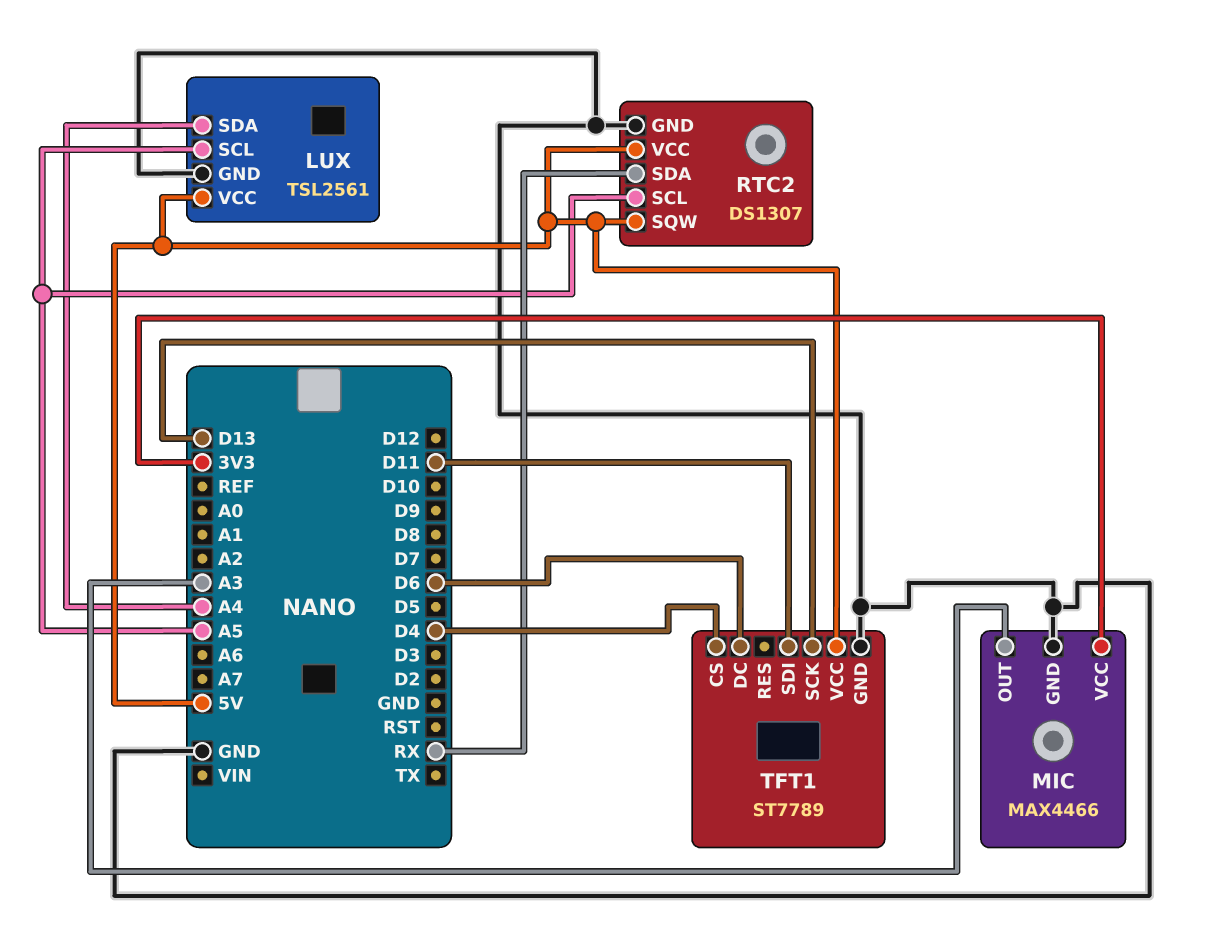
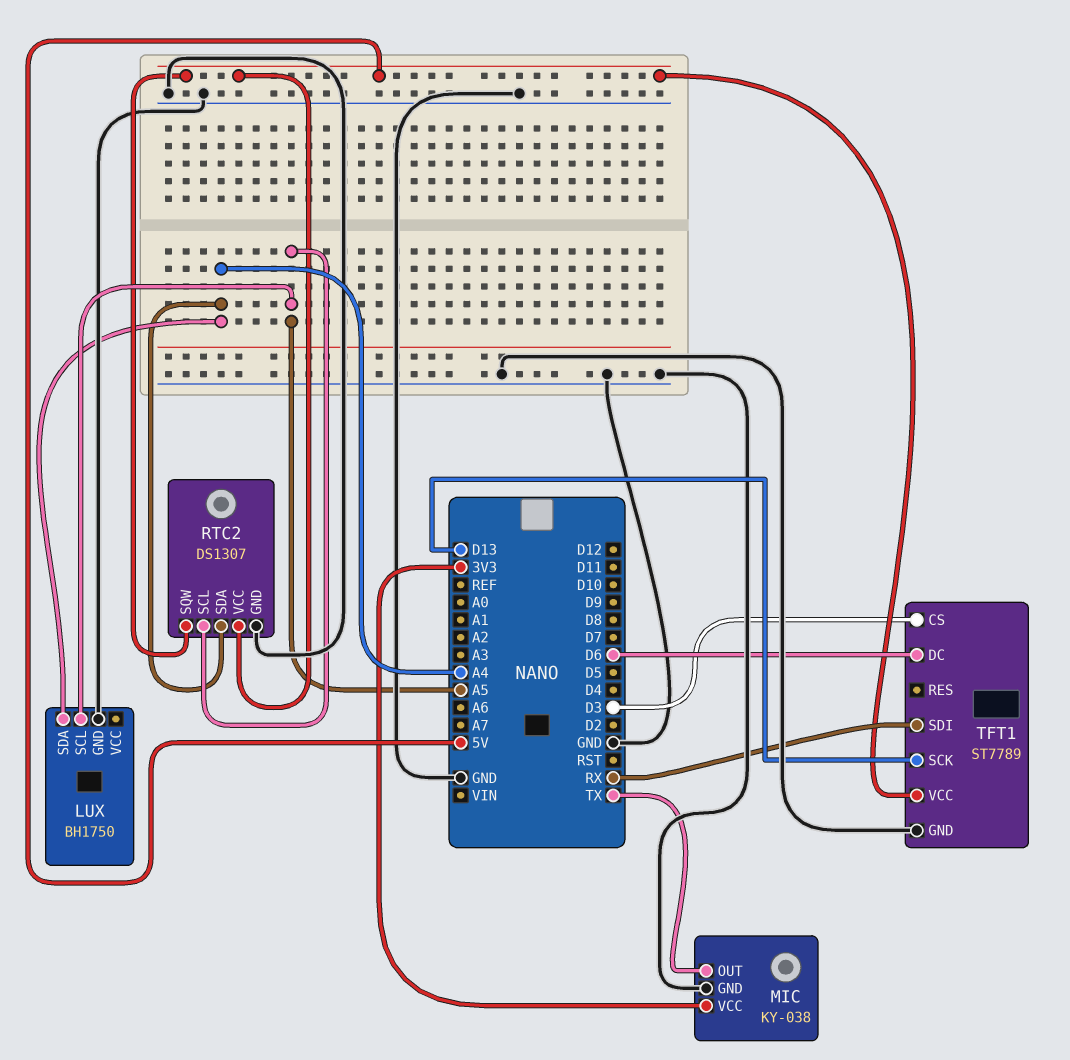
LUX: TSL2561 -> BH1750
LUX pin VCC: 5V -> none
MIC: MAX4466 -> KY-038
MIC pin OUT: A3 -> TX
RTC2 pin SDA: RX -> A4
TFT1 pin CS: D4 -> D3
TFT1 pin SDI: D11 -> RX

